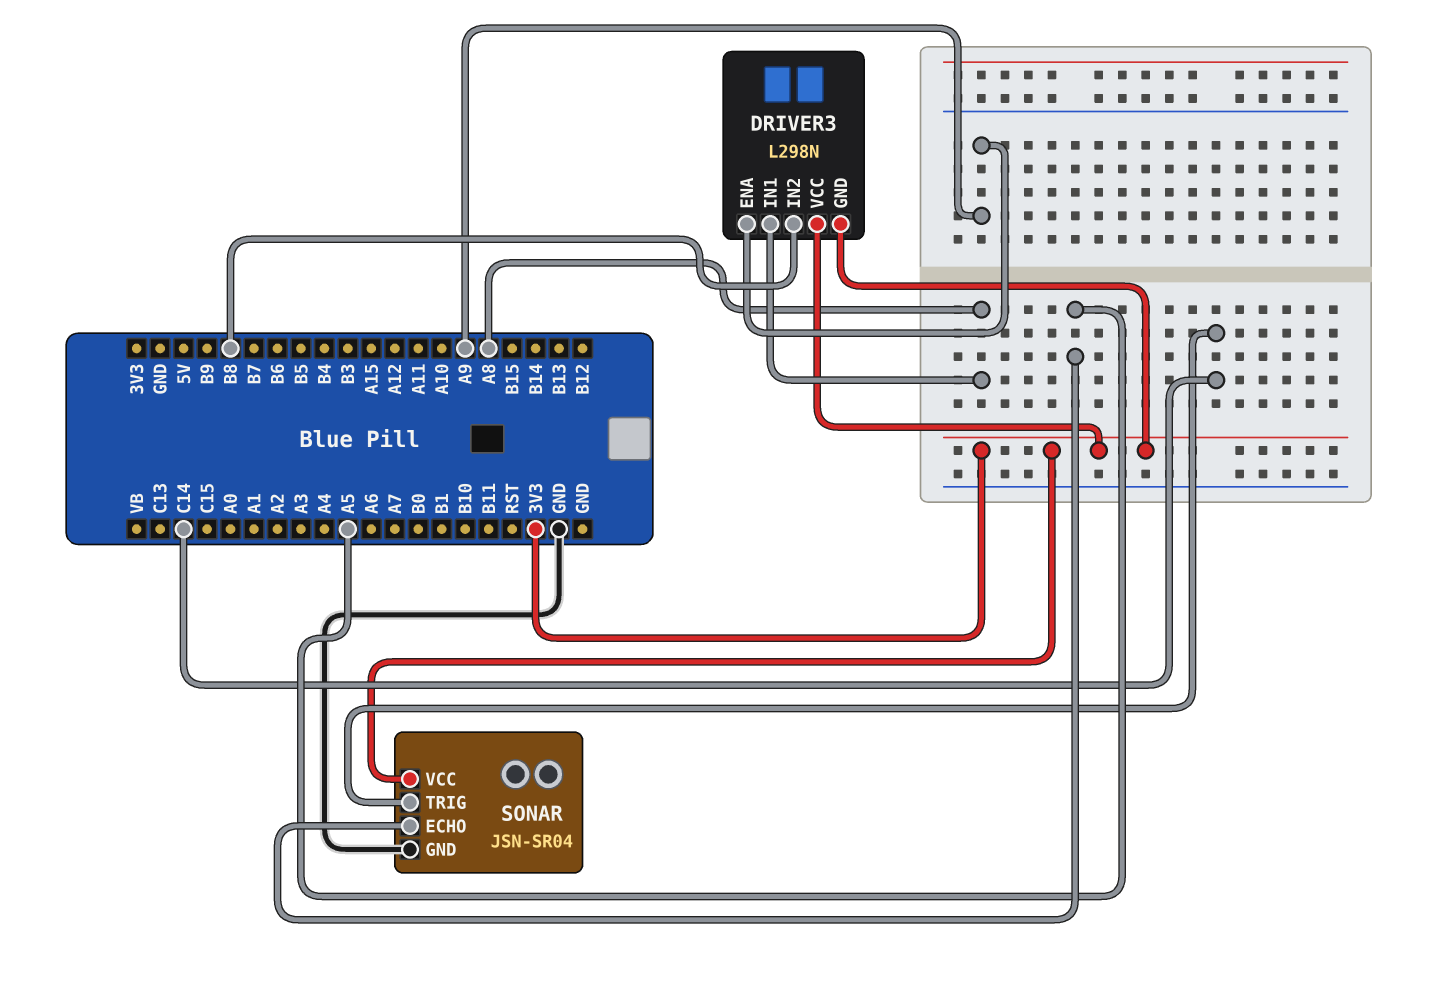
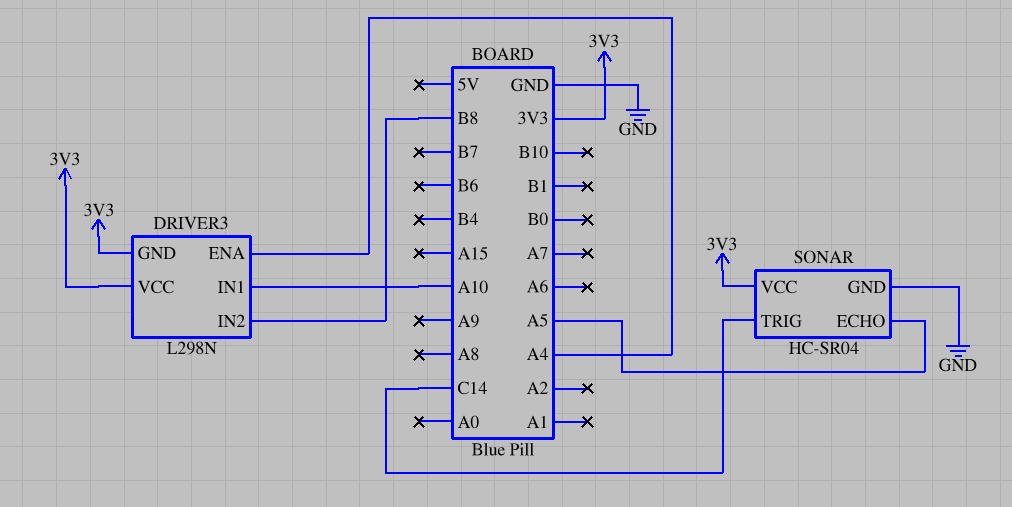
DRIVER3 pin ENA: A9 -> A4
DRIVER3 pin IN1: A8 -> A10
SONAR: JSN-SR04 -> HC-SR04

